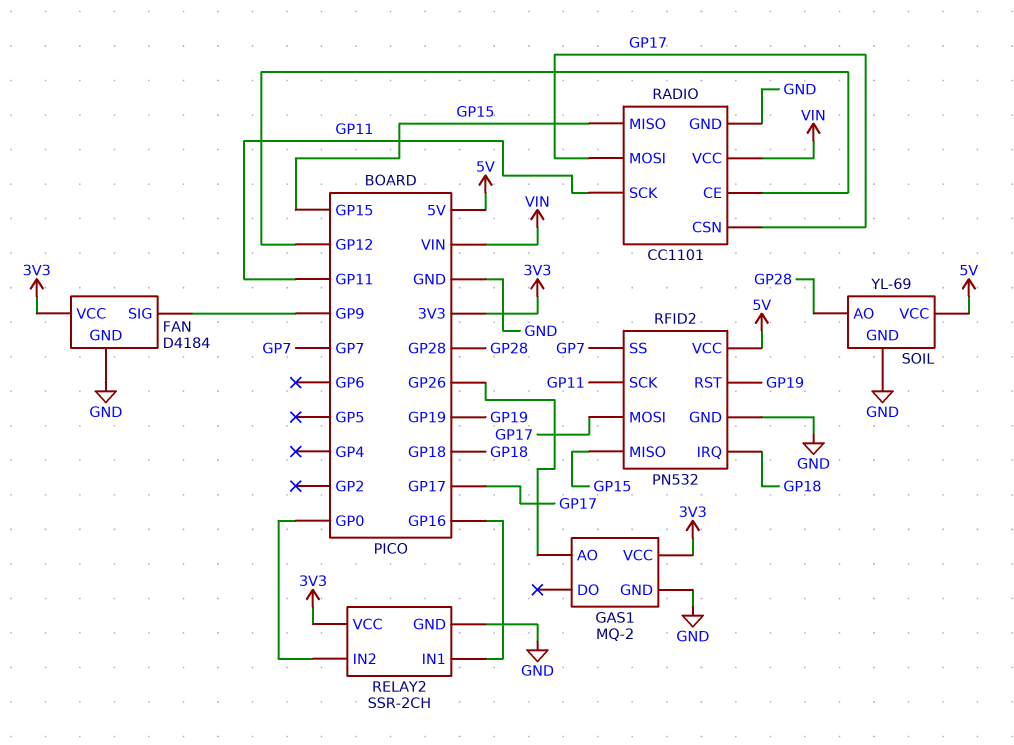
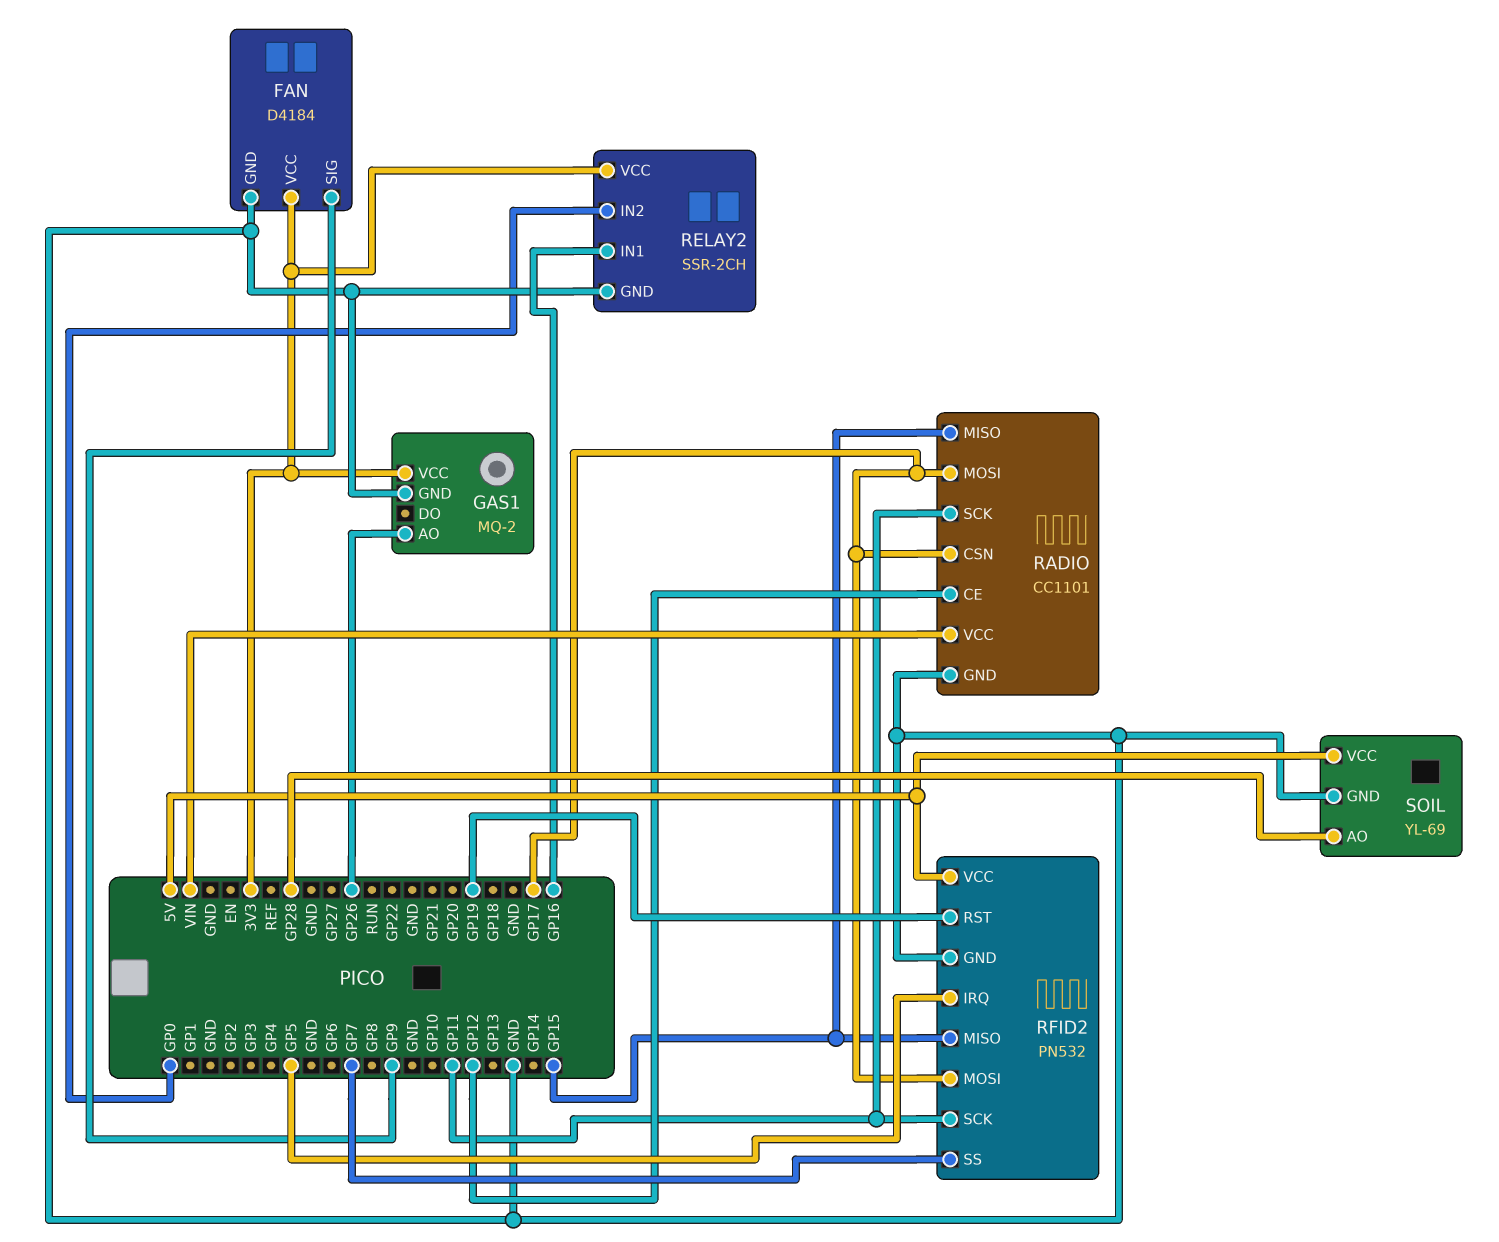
RFID2 pin IRQ: GP18 -> GP5

